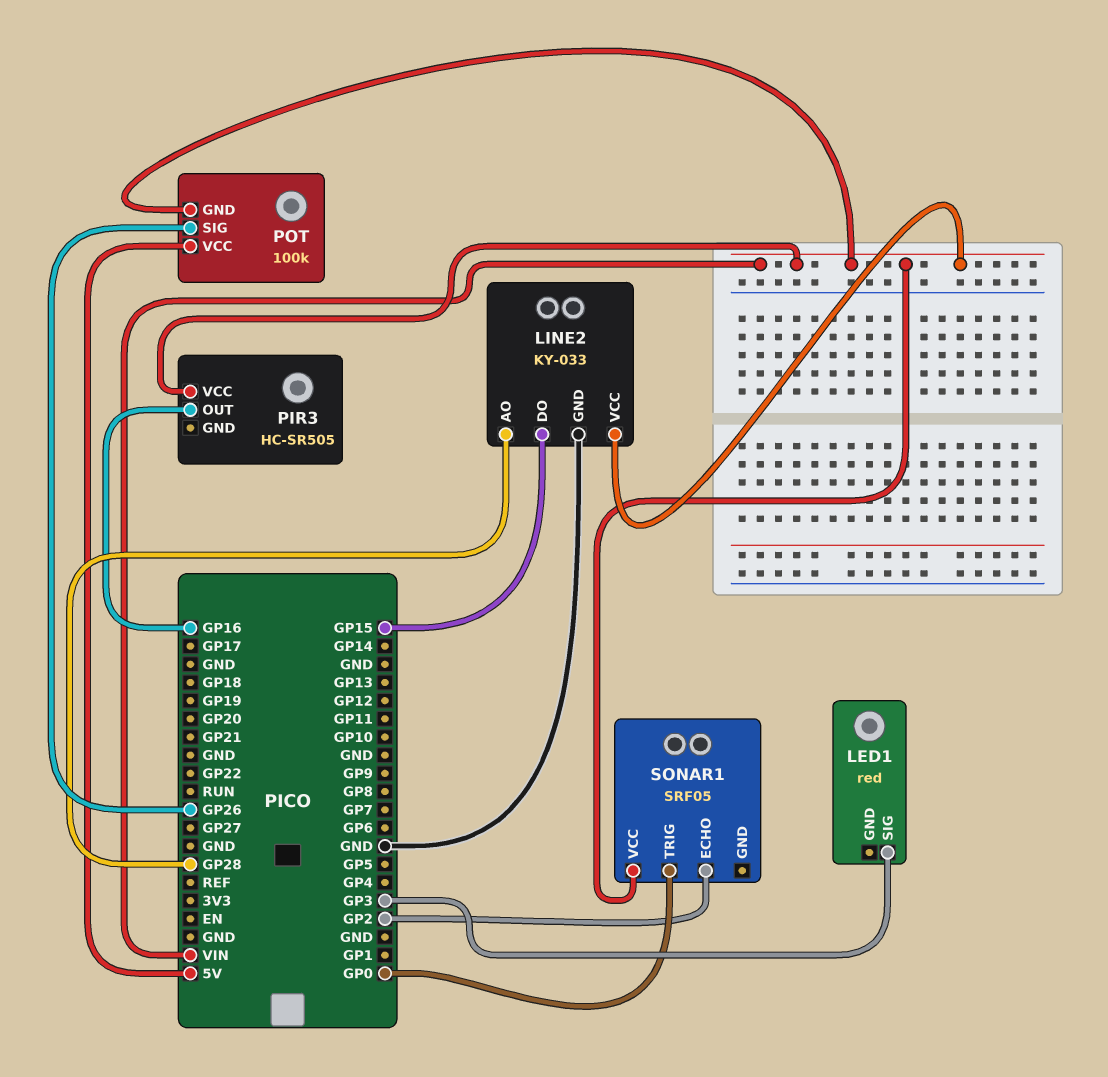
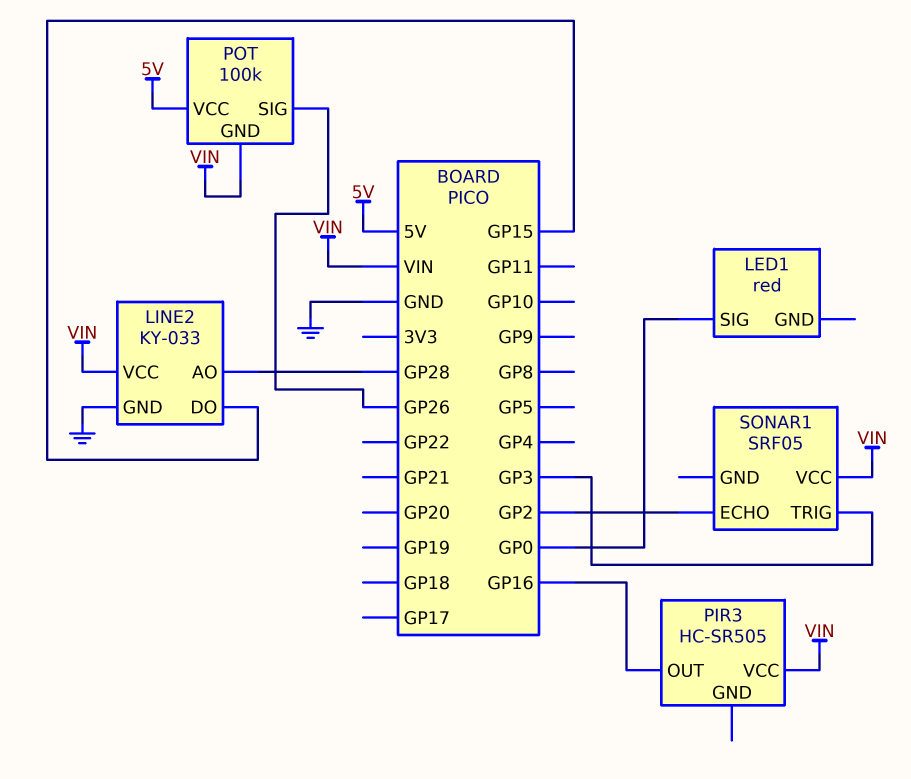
LED1 pin SIG: GP3 -> GP0
SONAR1 pin TRIG: GP0 -> GP3

